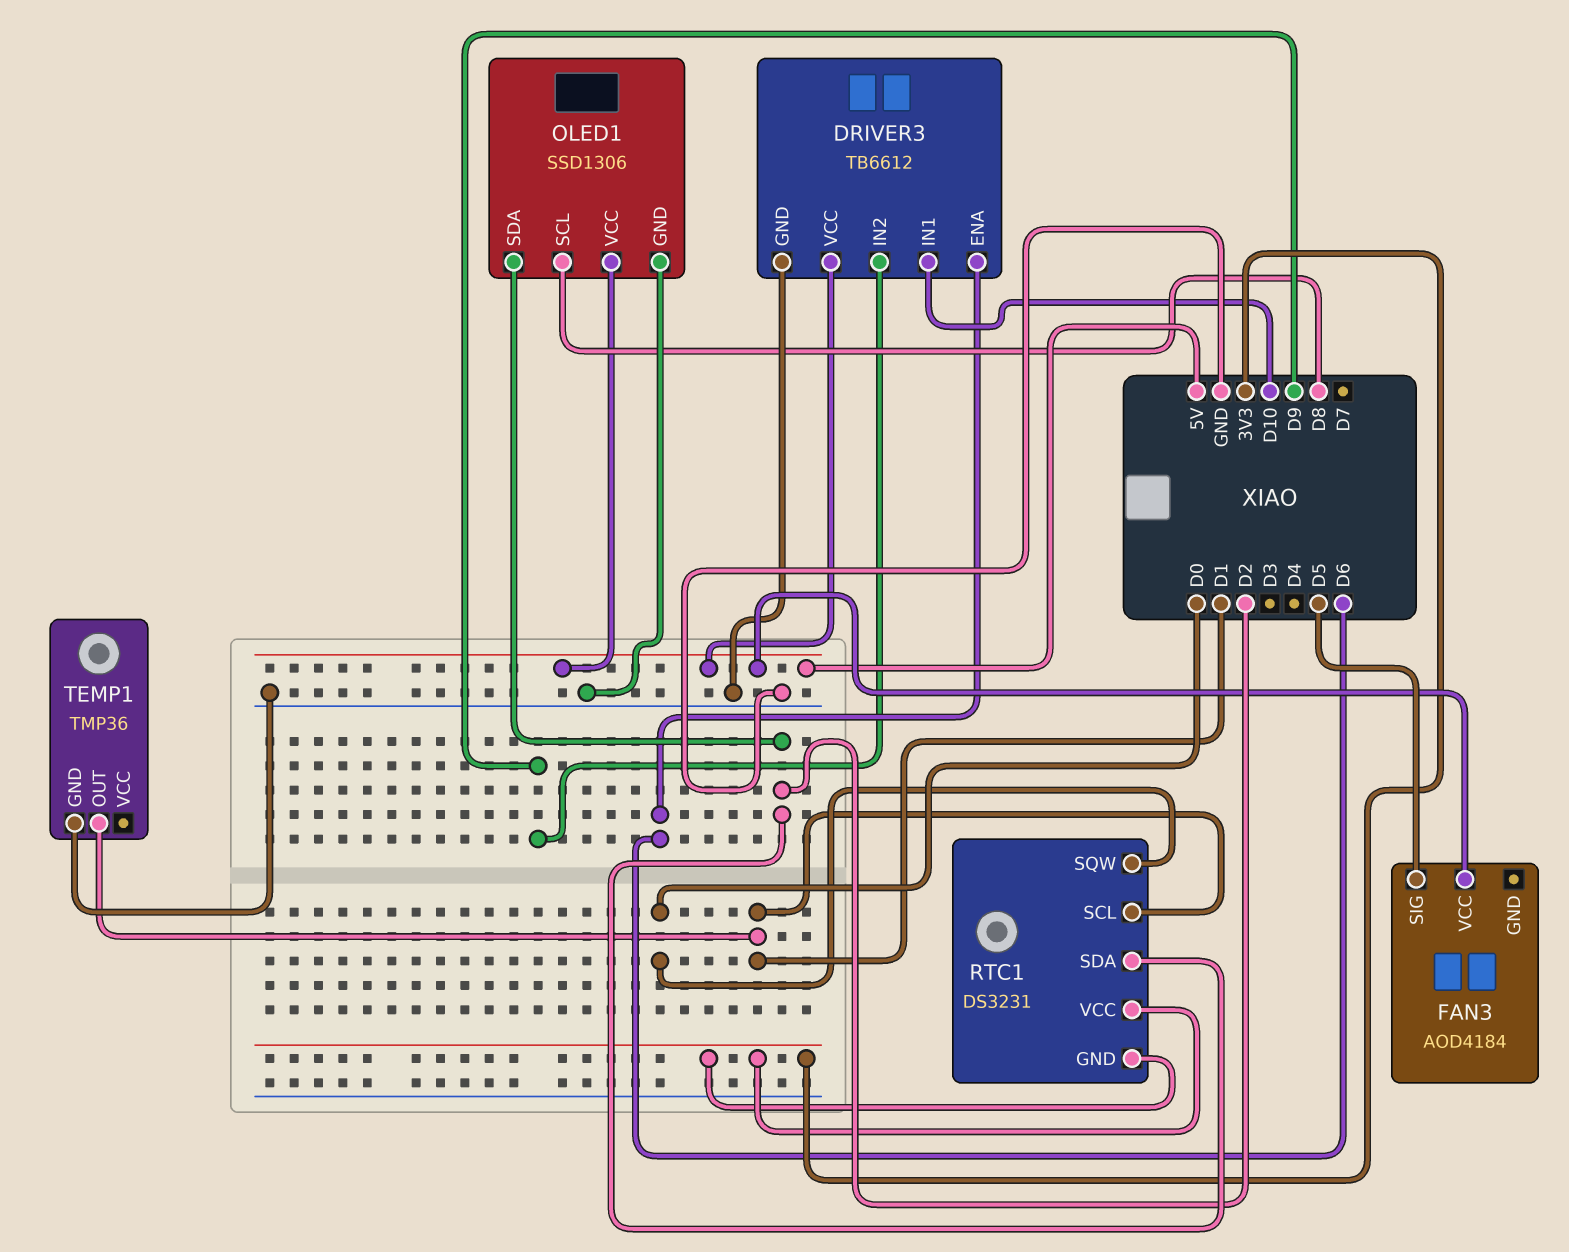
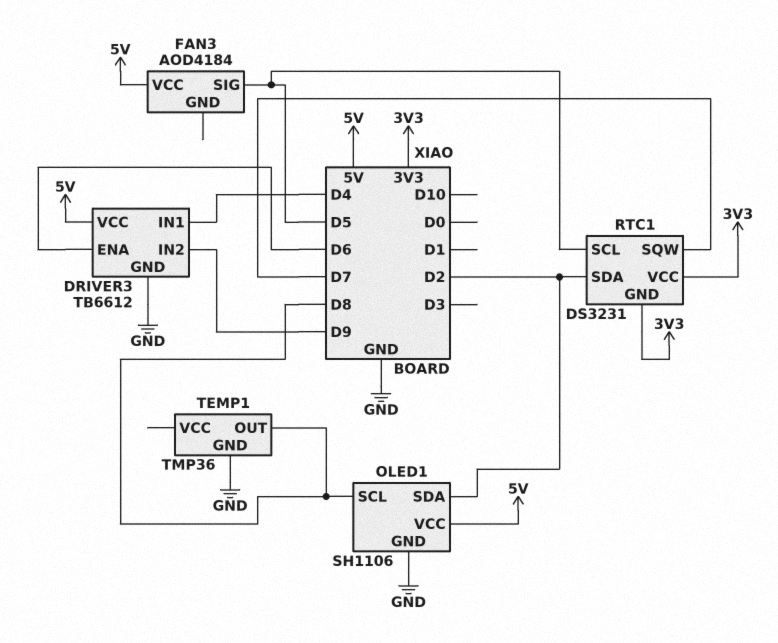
DRIVER3 pin IN1: D10 -> D4
OLED1: SSD1306 -> SH1106
RTC1 pin SCL: D1 -> D5
RTC1 pin SQW: D0 -> D7
TEMP1 pin OUT: D1 -> D8

